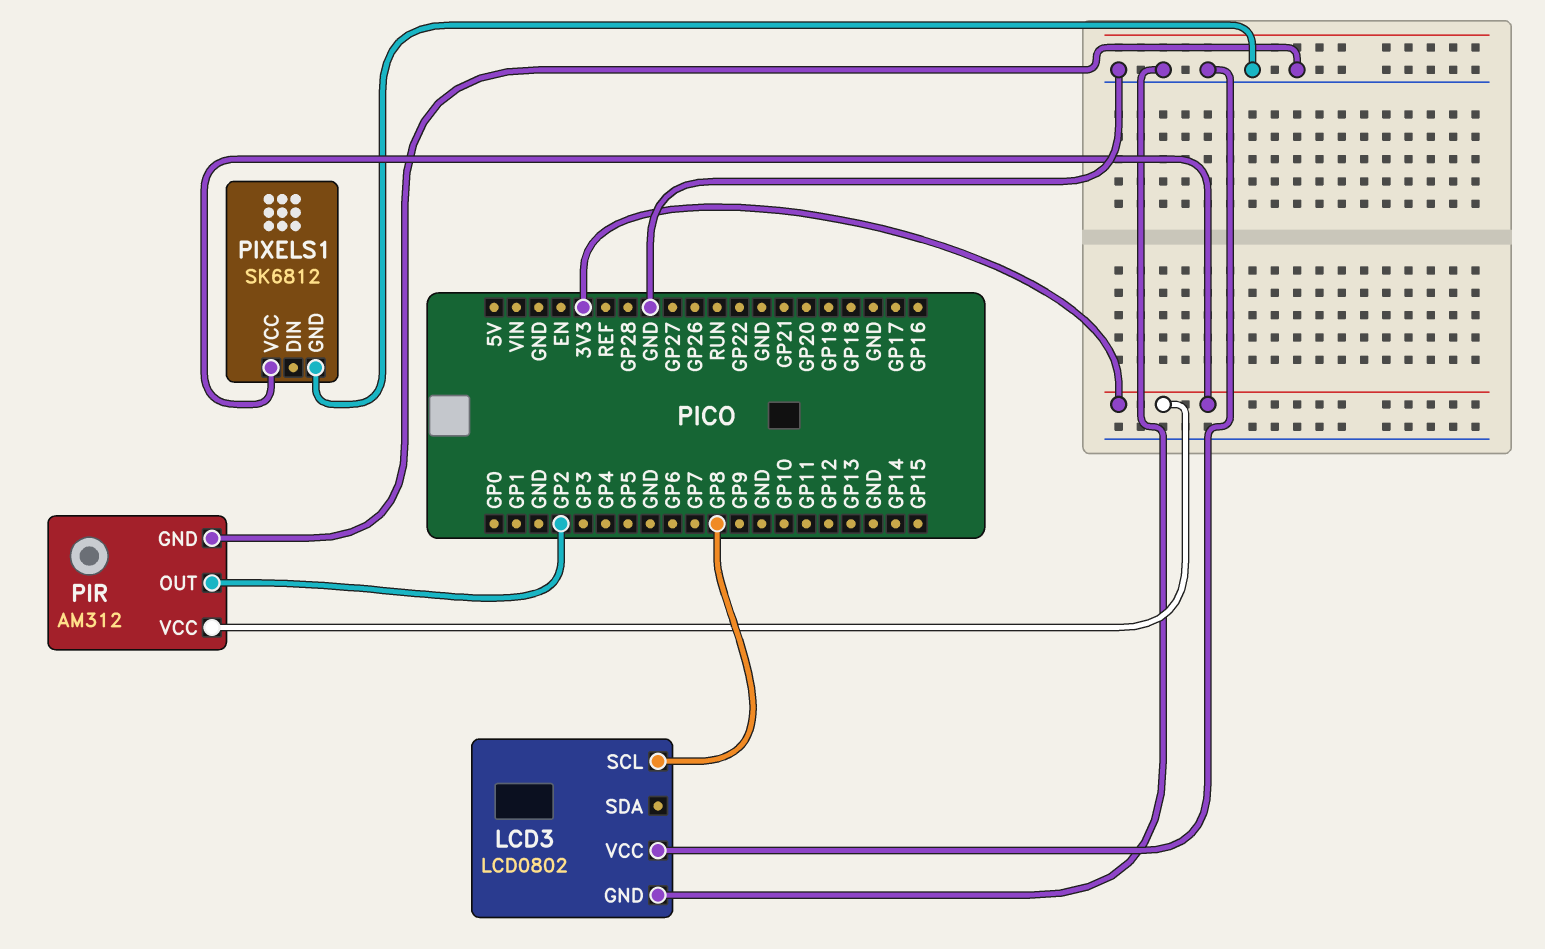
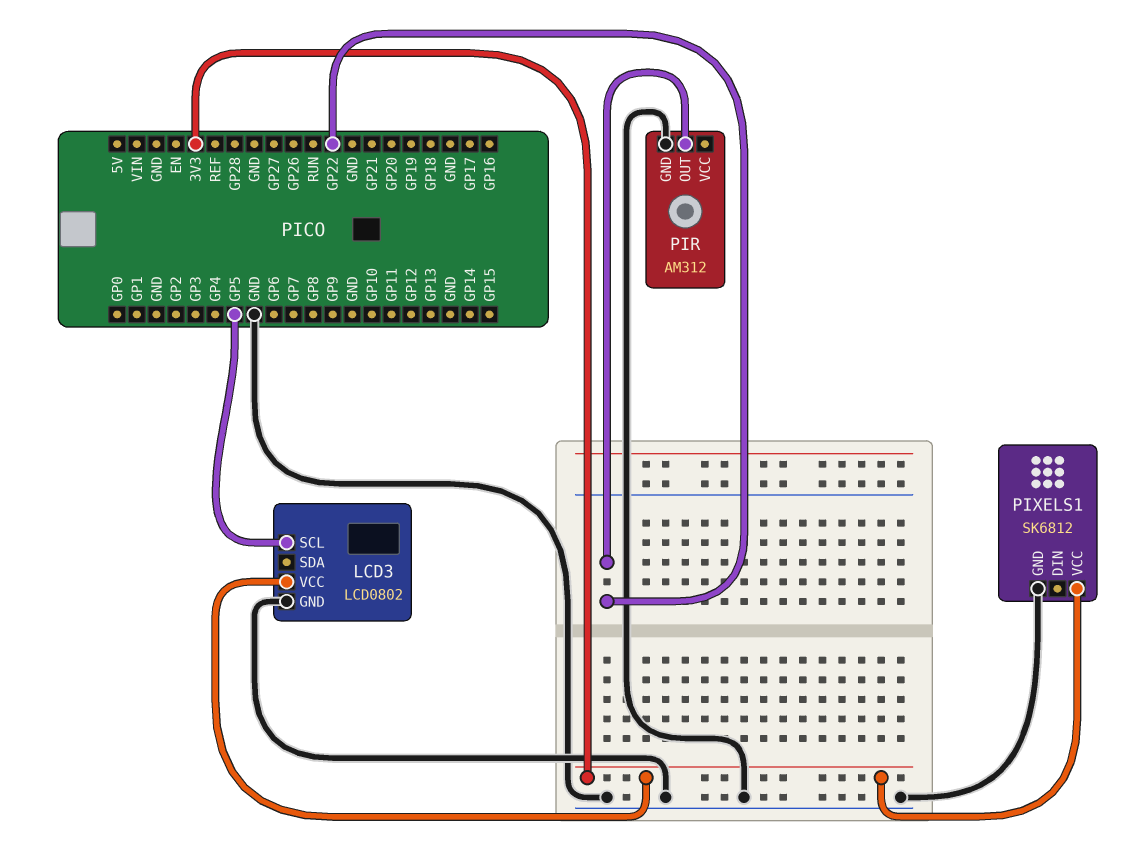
LCD3 pin SCL: GP8 -> GP5
LCD3 pin VCC: GND -> 3V3
PIR pin OUT: GP2 -> GP22
PIR pin VCC: 3V3 -> none

